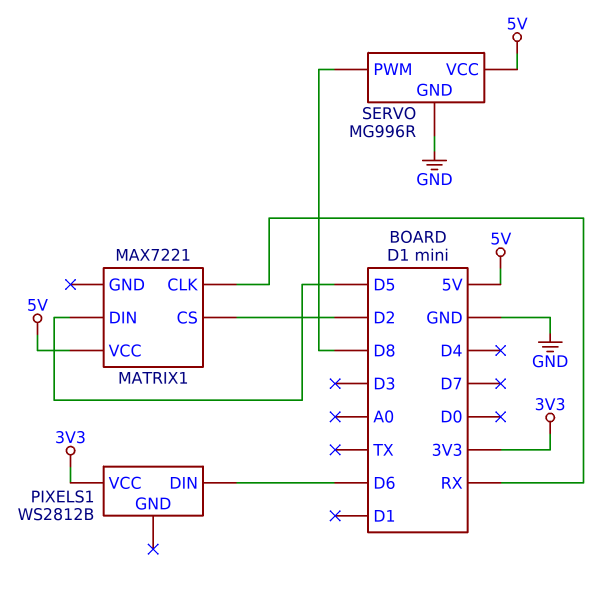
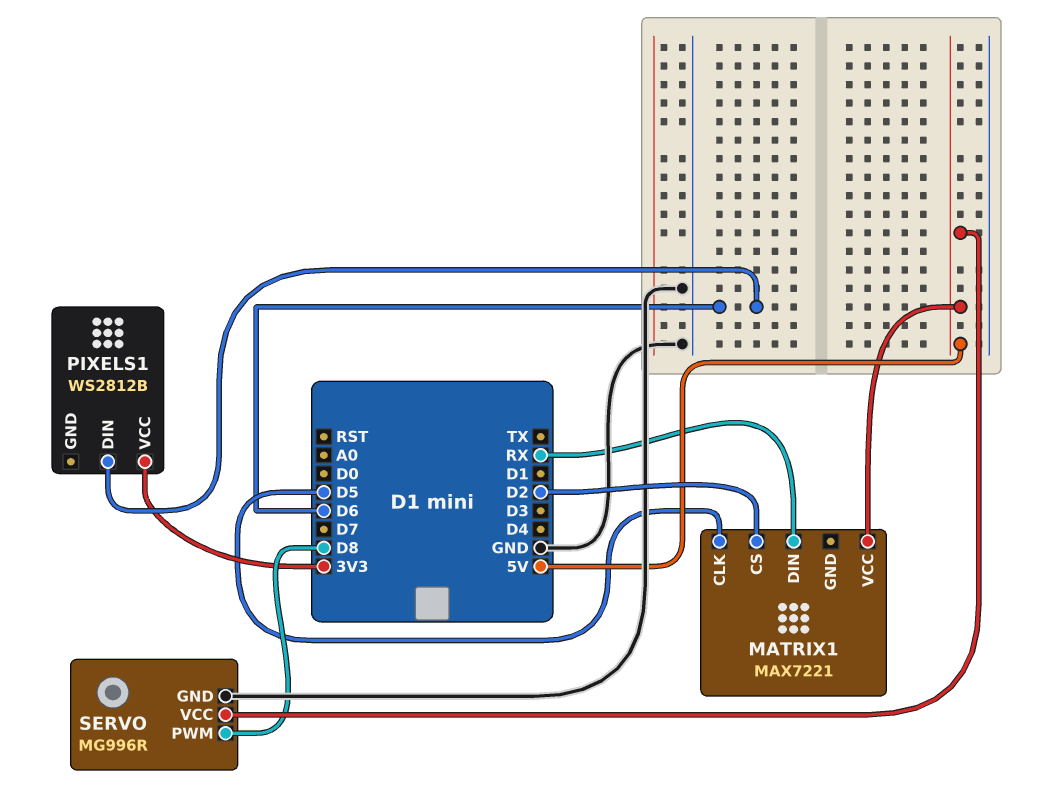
MATRIX1 pin CLK: RX -> D5
MATRIX1 pin DIN: D5 -> RX

